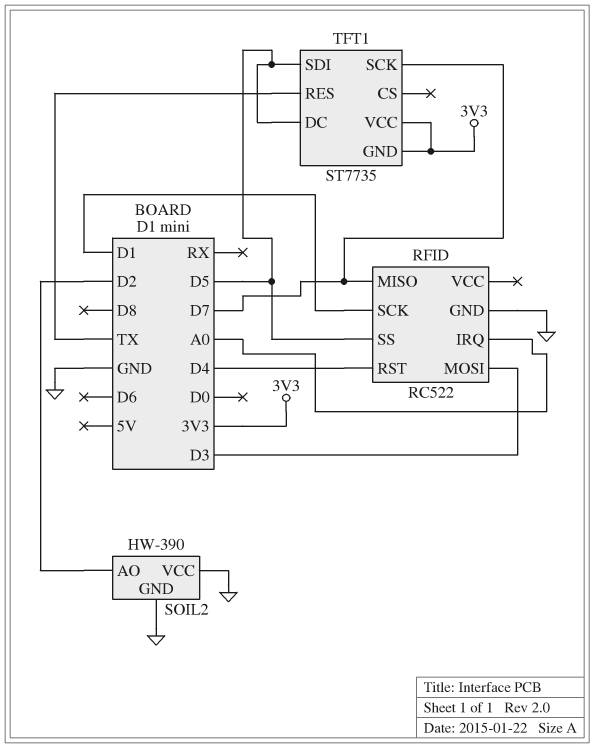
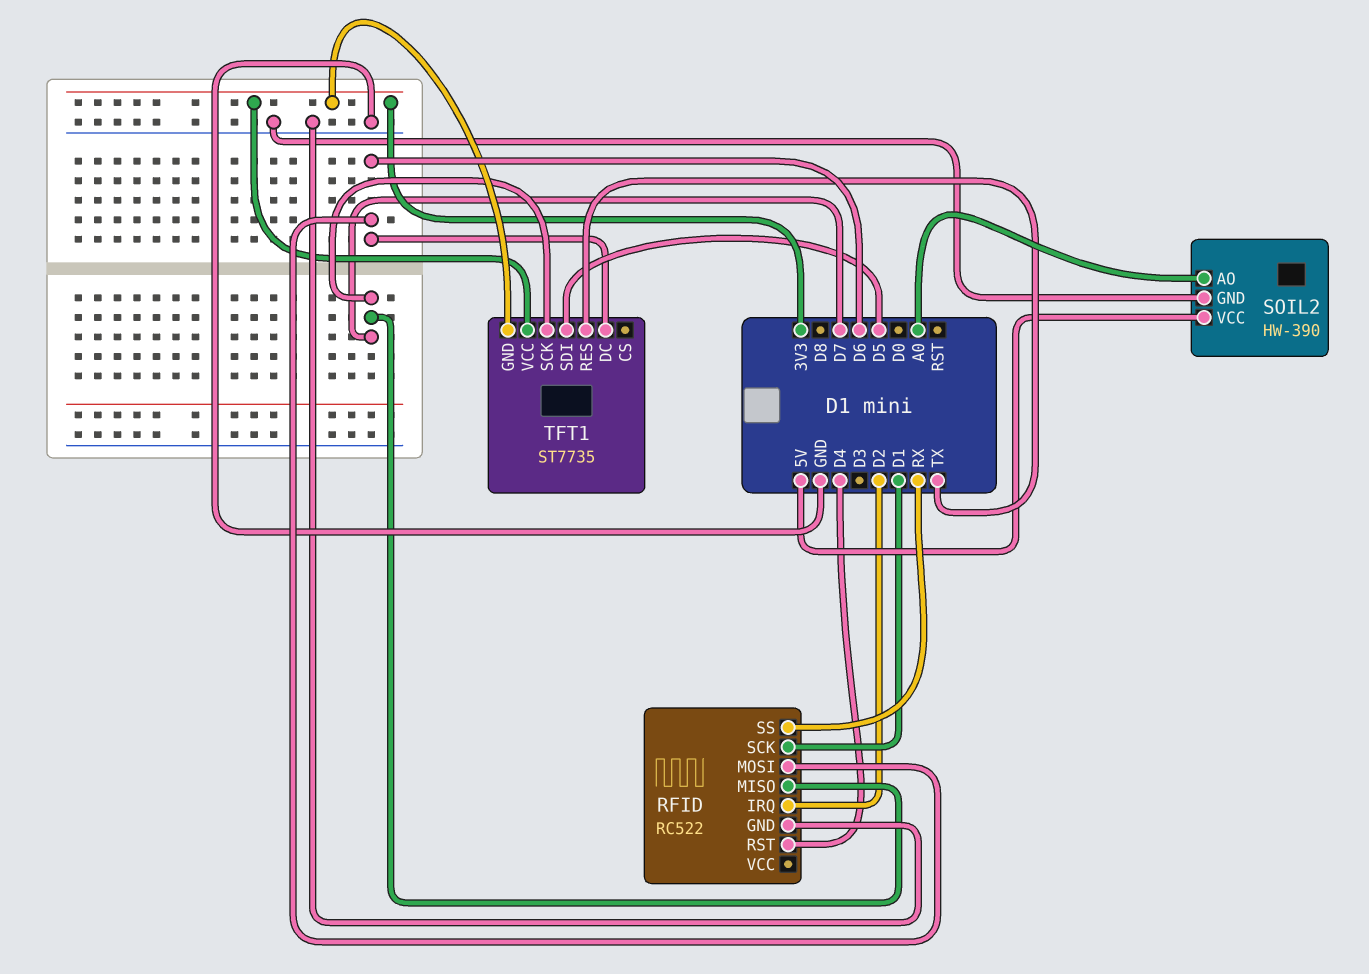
RFID pin IRQ: A0 -> D2
RFID pin MOSI: D3 -> D6
RFID pin SS: D5 -> RX
SOIL2 pin AO: D2 -> A0
SOIL2 pin VCC: GND -> 5V
TFT1 pin DC: D5 -> D6

